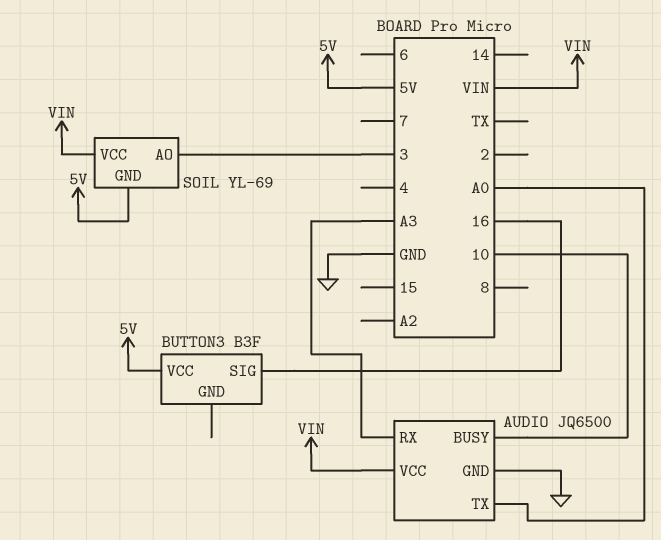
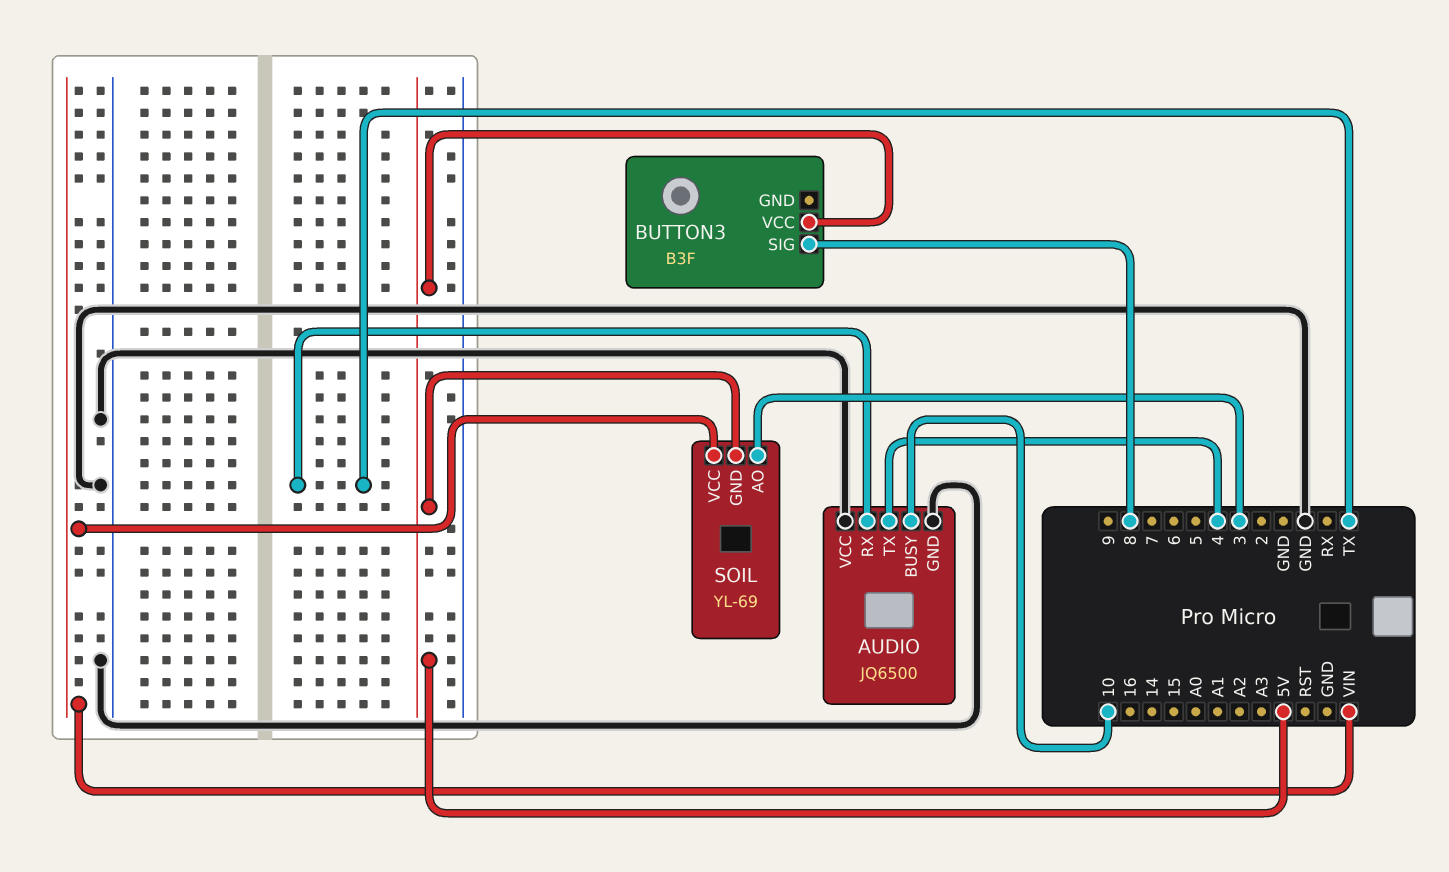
AUDIO pin RX: A3 -> TX
AUDIO pin TX: A0 -> 4
AUDIO pin VCC: VIN -> GND
BUTTON3 pin SIG: 16 -> 8

